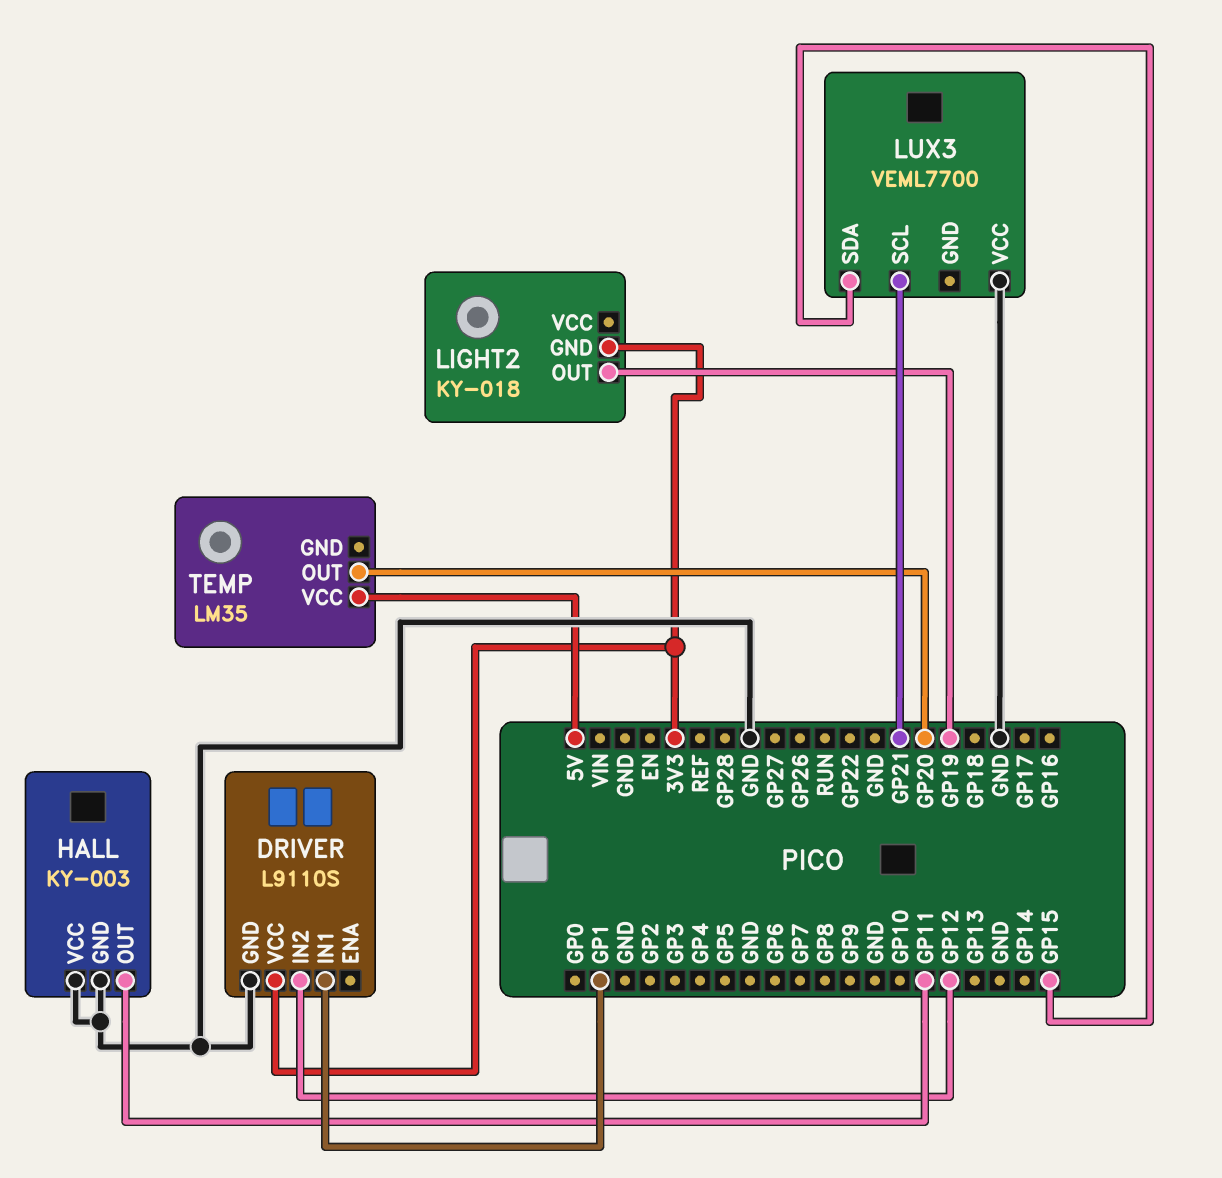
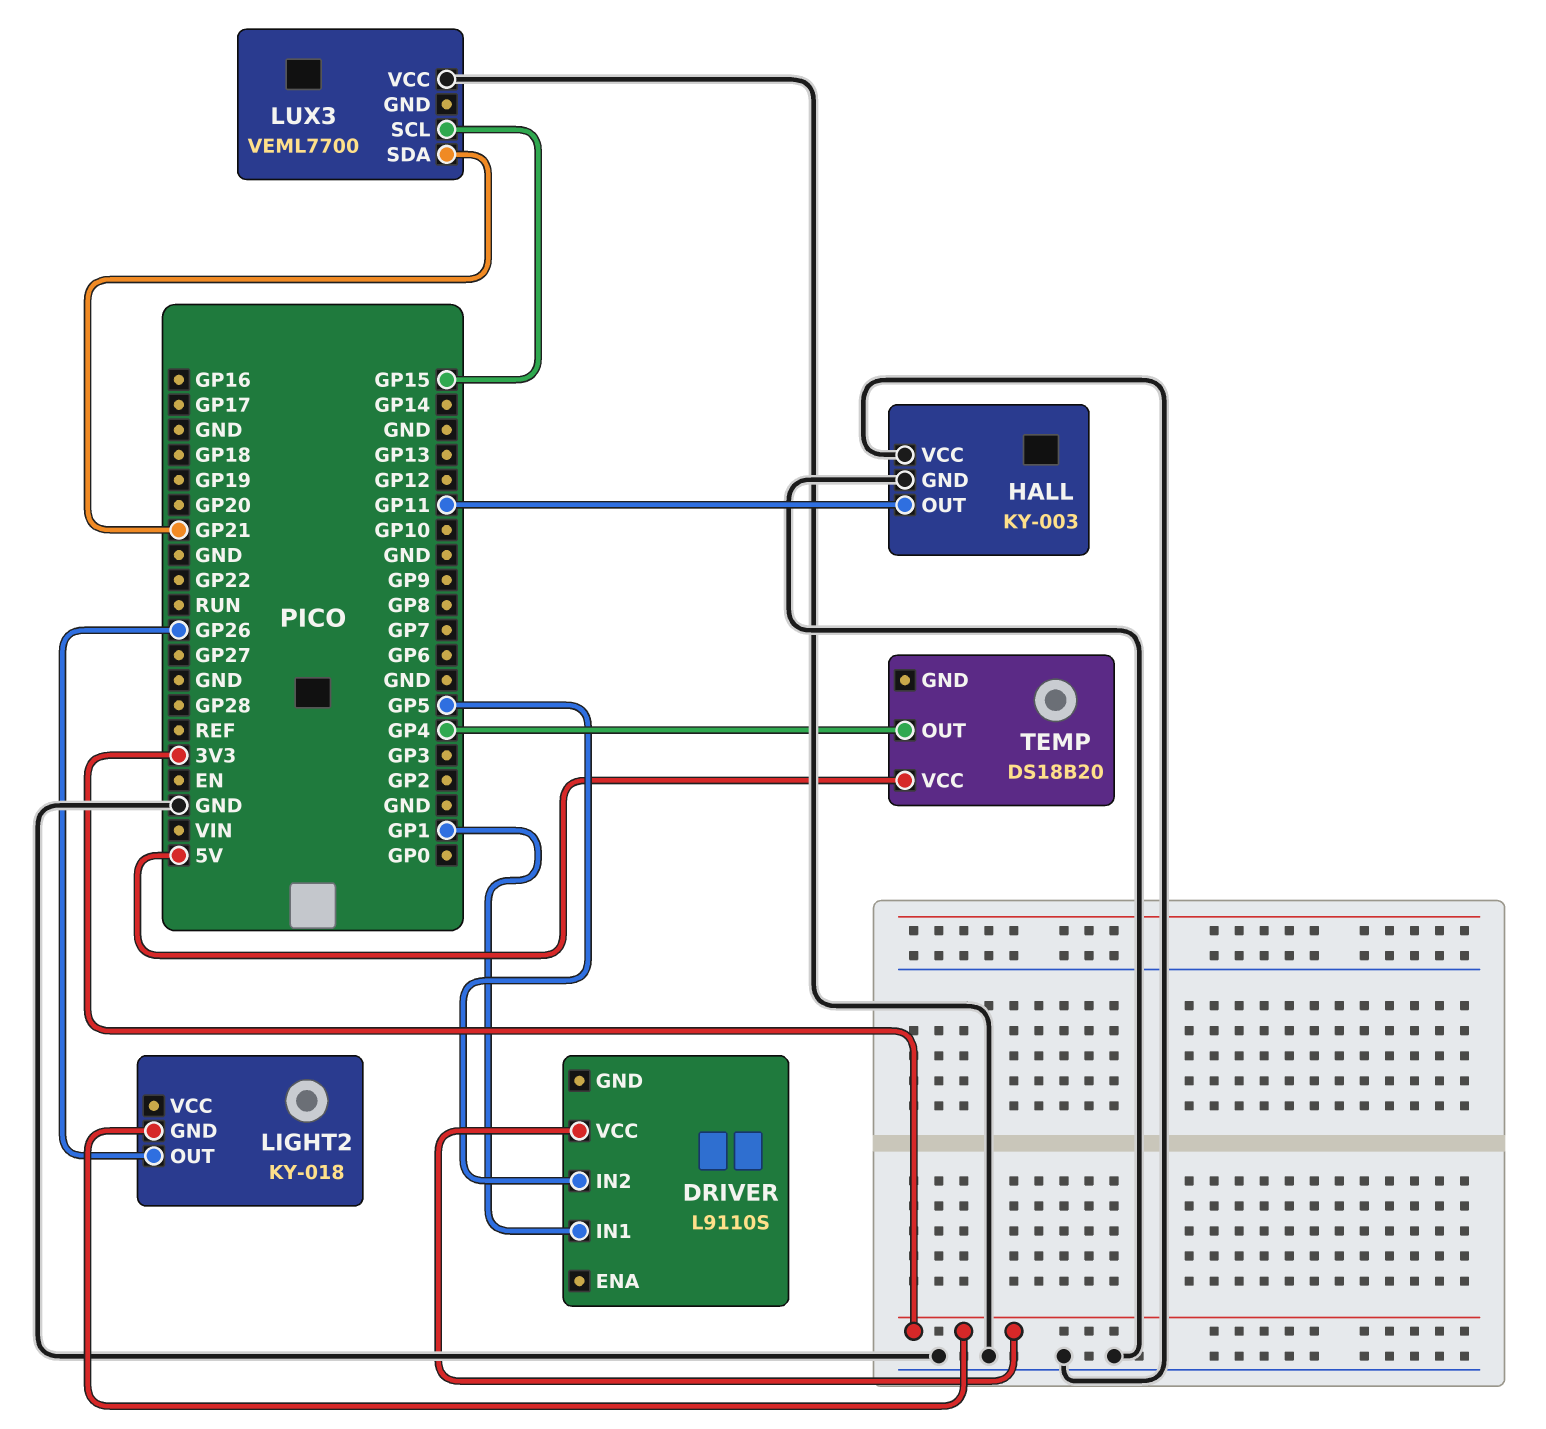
DRIVER pin GND: GND -> none
DRIVER pin IN2: GP12 -> GP5
LIGHT2 pin OUT: GP19 -> GP26
LUX3 pin SCL: GP21 -> GP15
LUX3 pin SDA: GP15 -> GP21
TEMP: LM35 -> DS18B20
TEMP pin OUT: GP20 -> GP4

